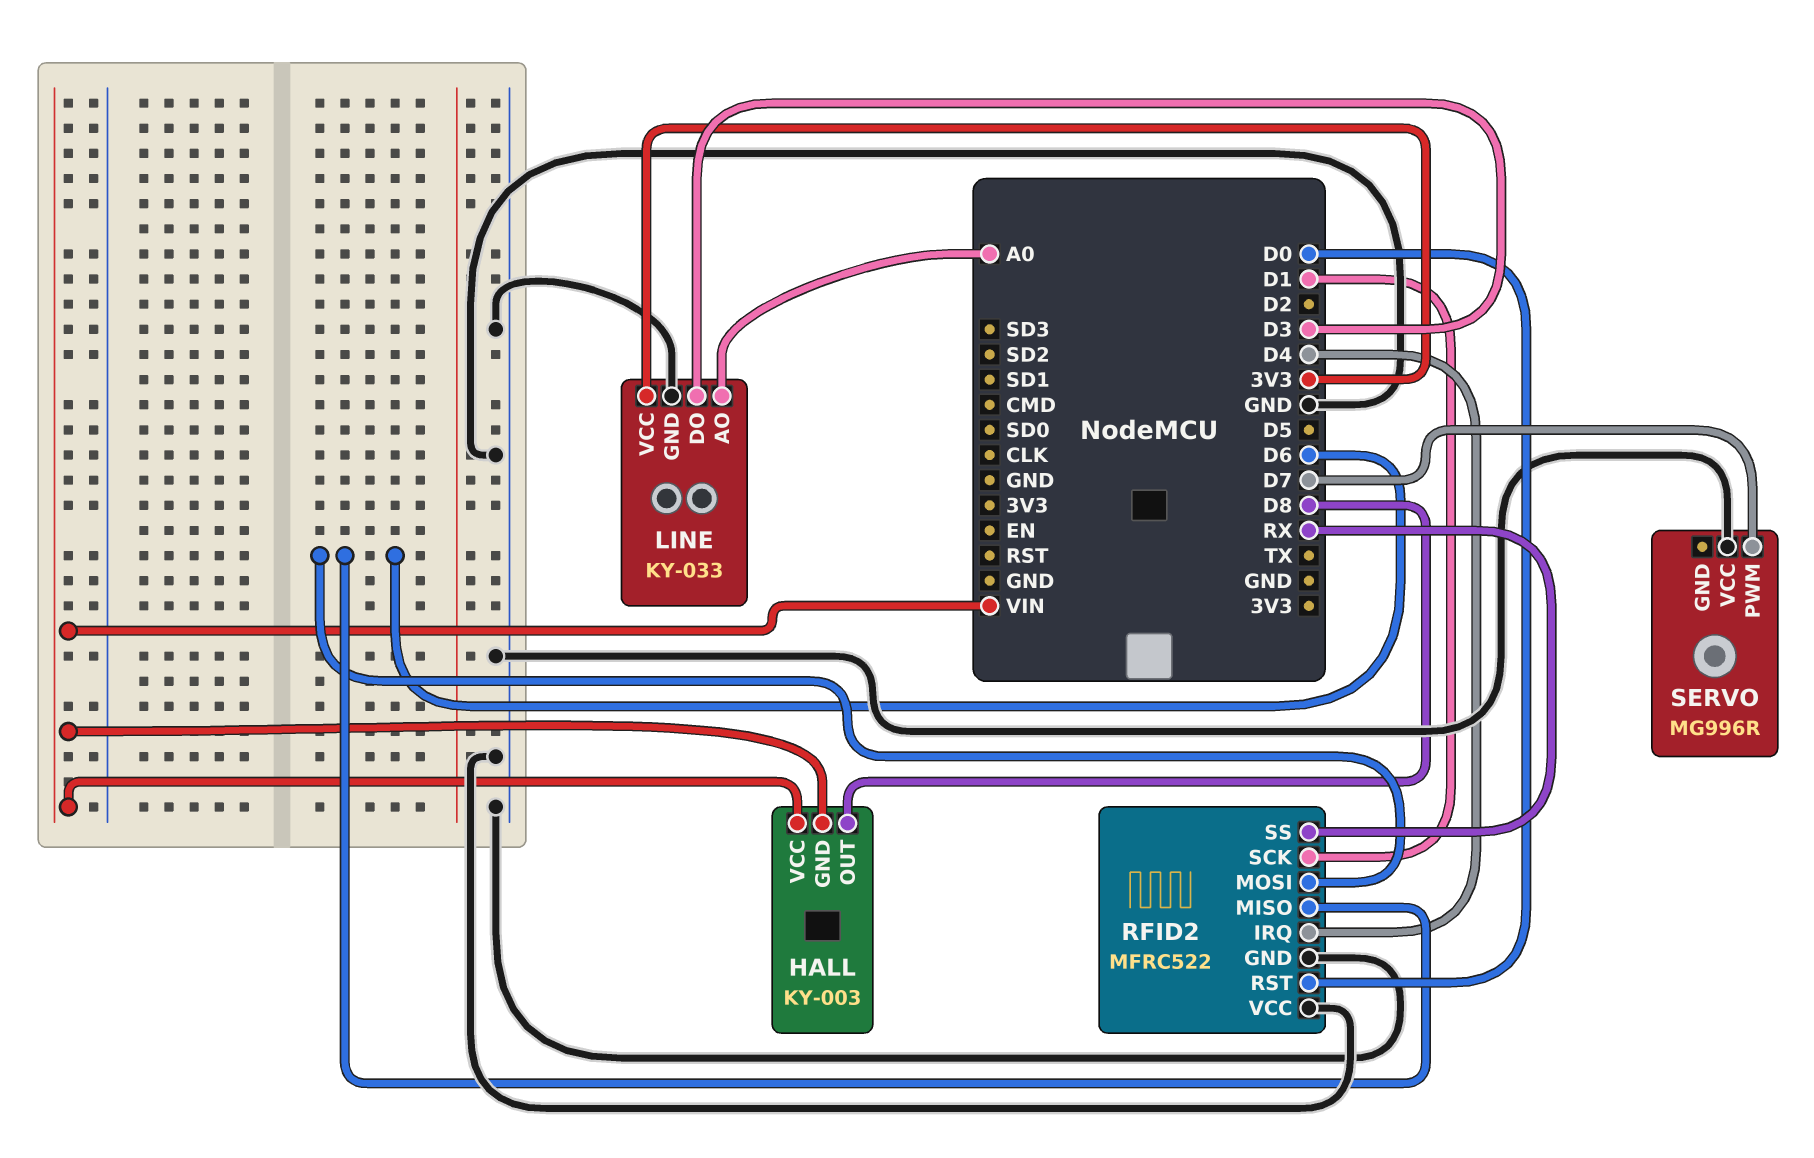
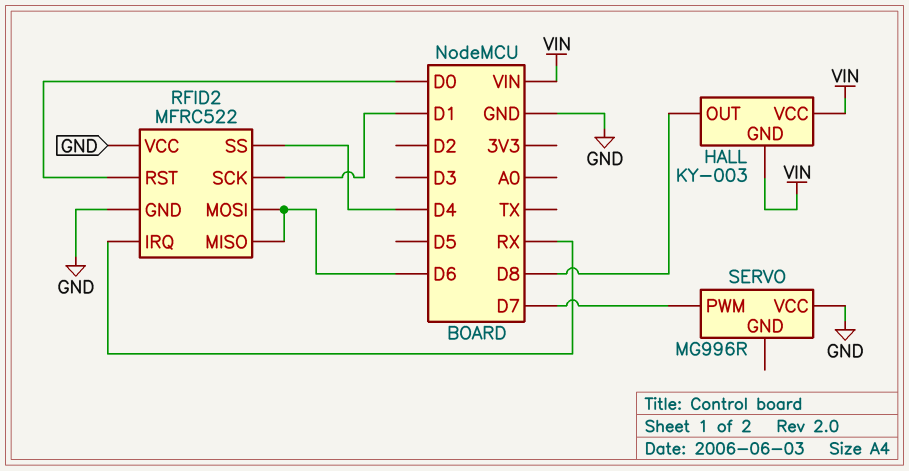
LINE: KY-033 -> none
LINE pin AO: A0 -> none
LINE pin DO: D3 -> none
LINE pin GND: GND -> none
LINE pin VCC: 3V3 -> none
RFID2 pin IRQ: D4 -> RX
RFID2 pin SS: RX -> D4

